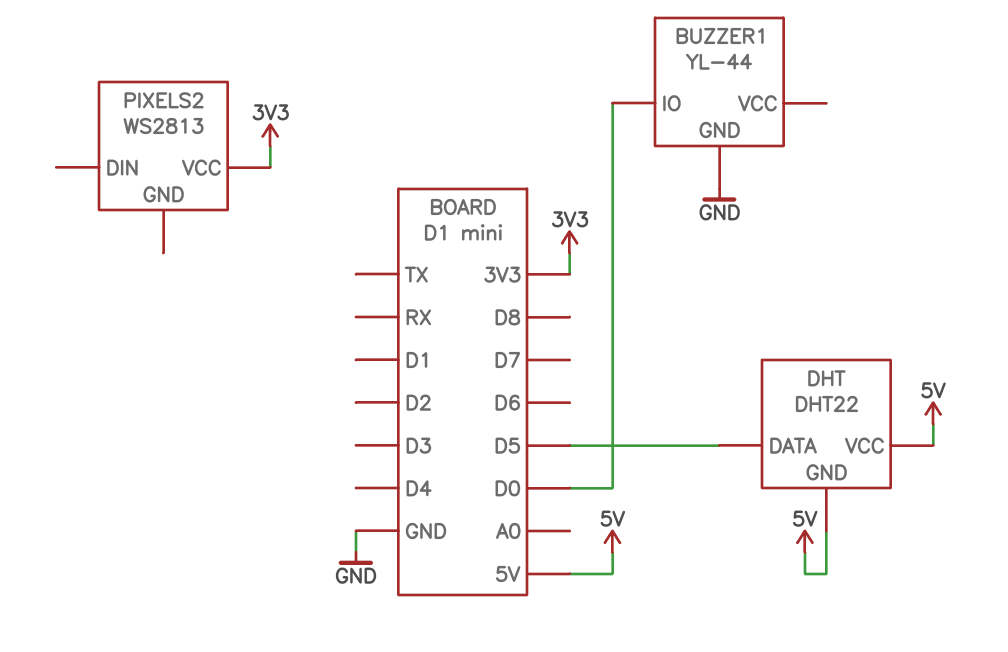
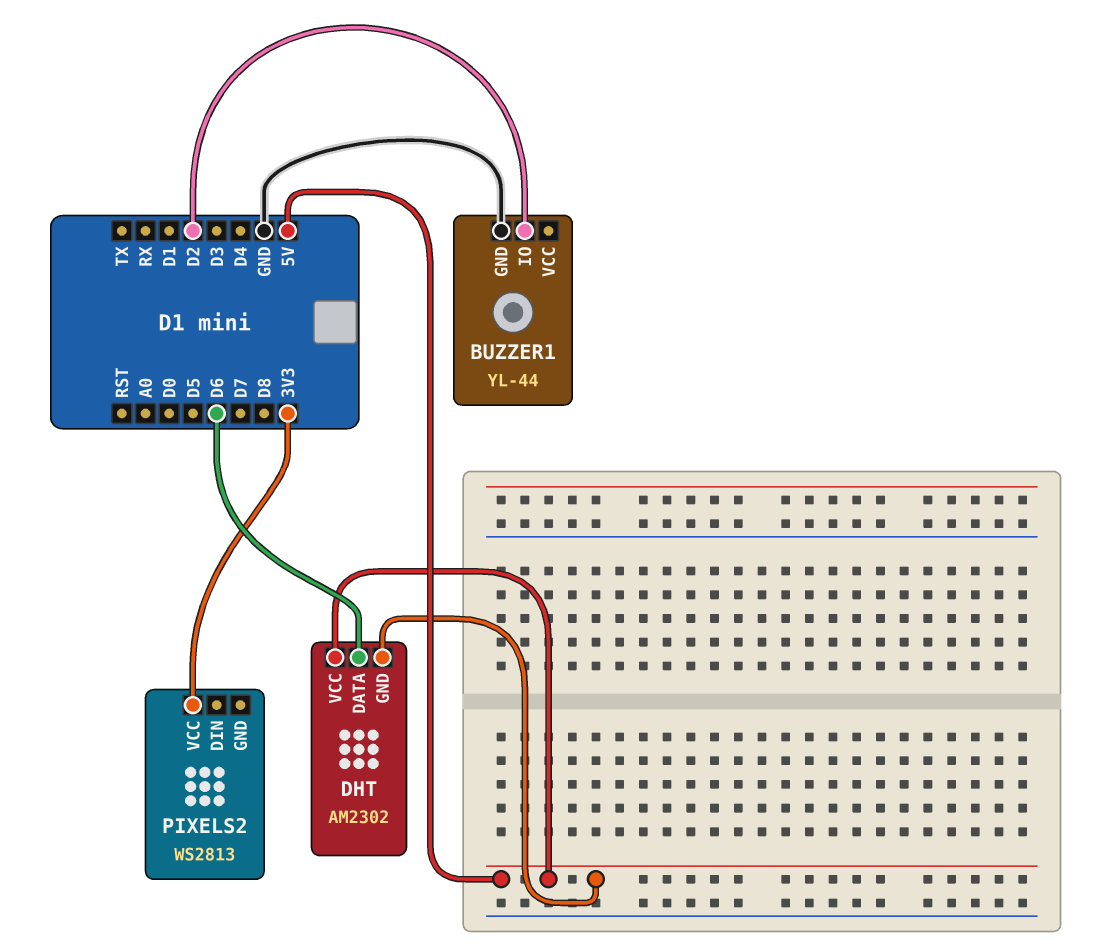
BUZZER1 pin IO: D0 -> D2
DHT: DHT22 -> AM2302
DHT pin DATA: D5 -> D6

